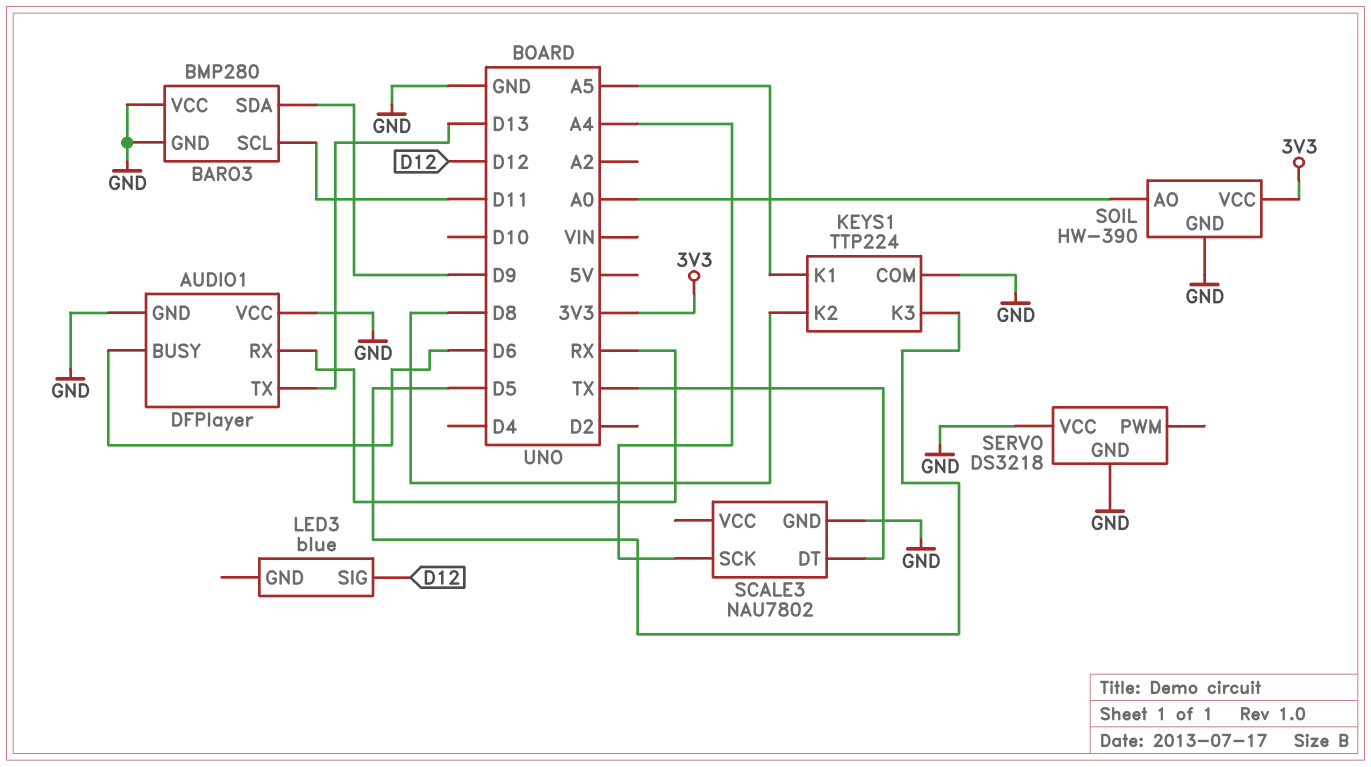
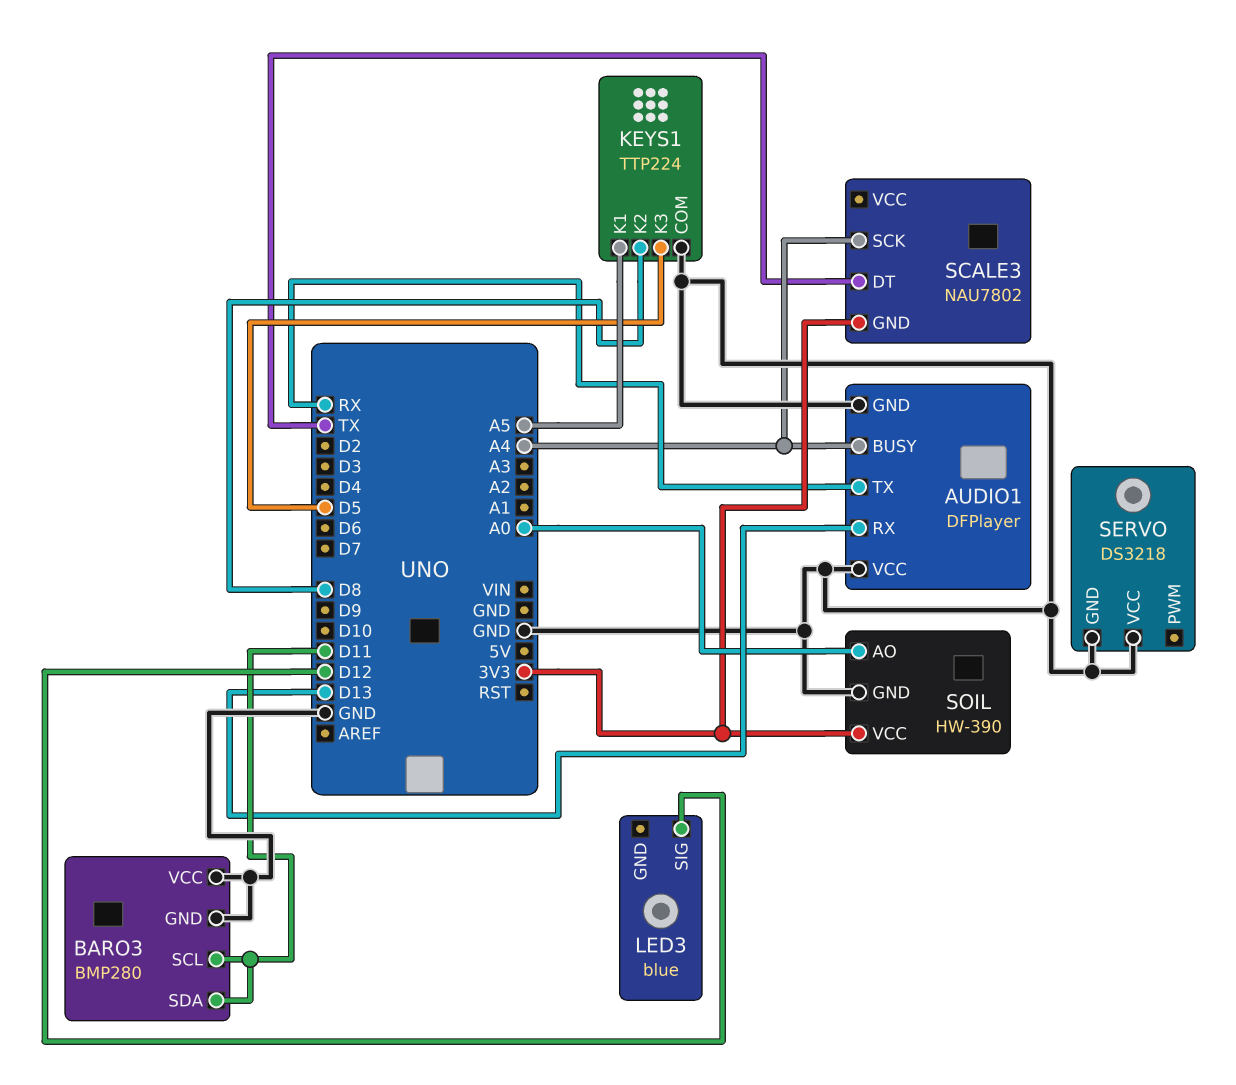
AUDIO1 pin BUSY: D6 -> A4
AUDIO1 pin RX: RX -> D13
AUDIO1 pin TX: D13 -> RX
BARO3 pin SDA: D9 -> D11
SCALE3 pin GND: GND -> 3V3

